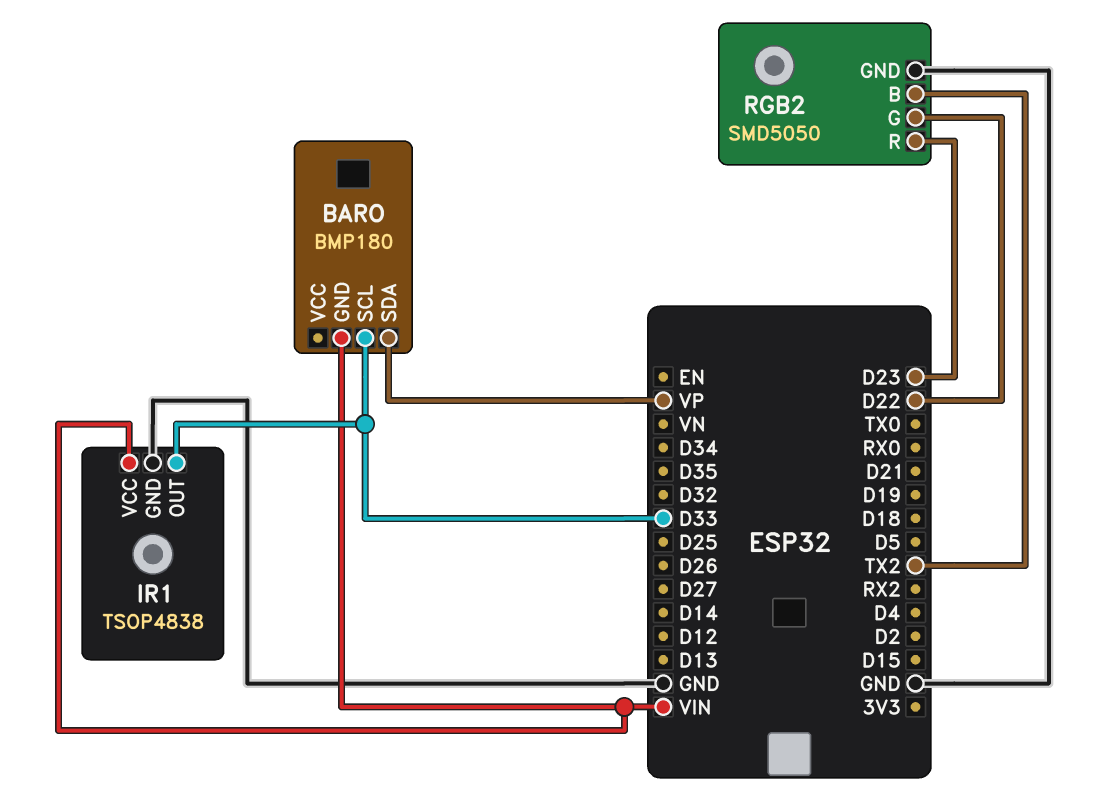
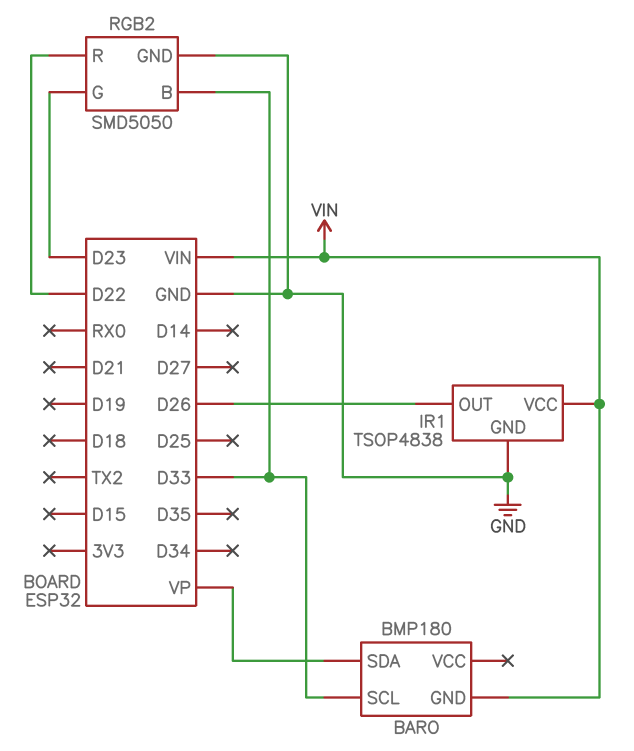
IR1 pin OUT: D33 -> D26
RGB2 pin B: TX2 -> D33
RGB2 pin G: D22 -> D23
RGB2 pin R: D23 -> D22

